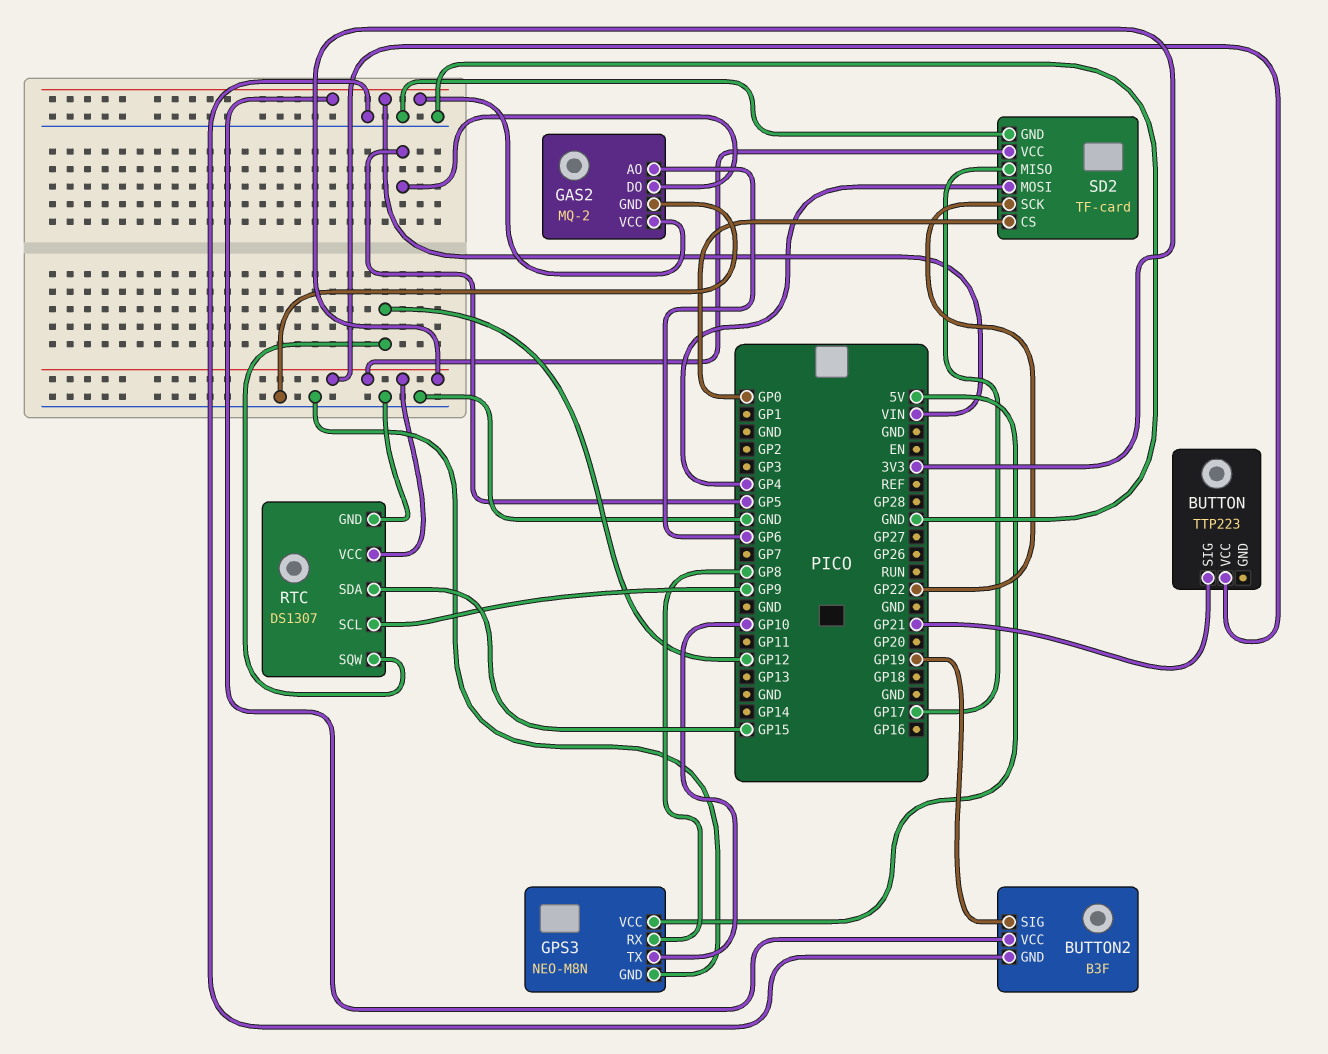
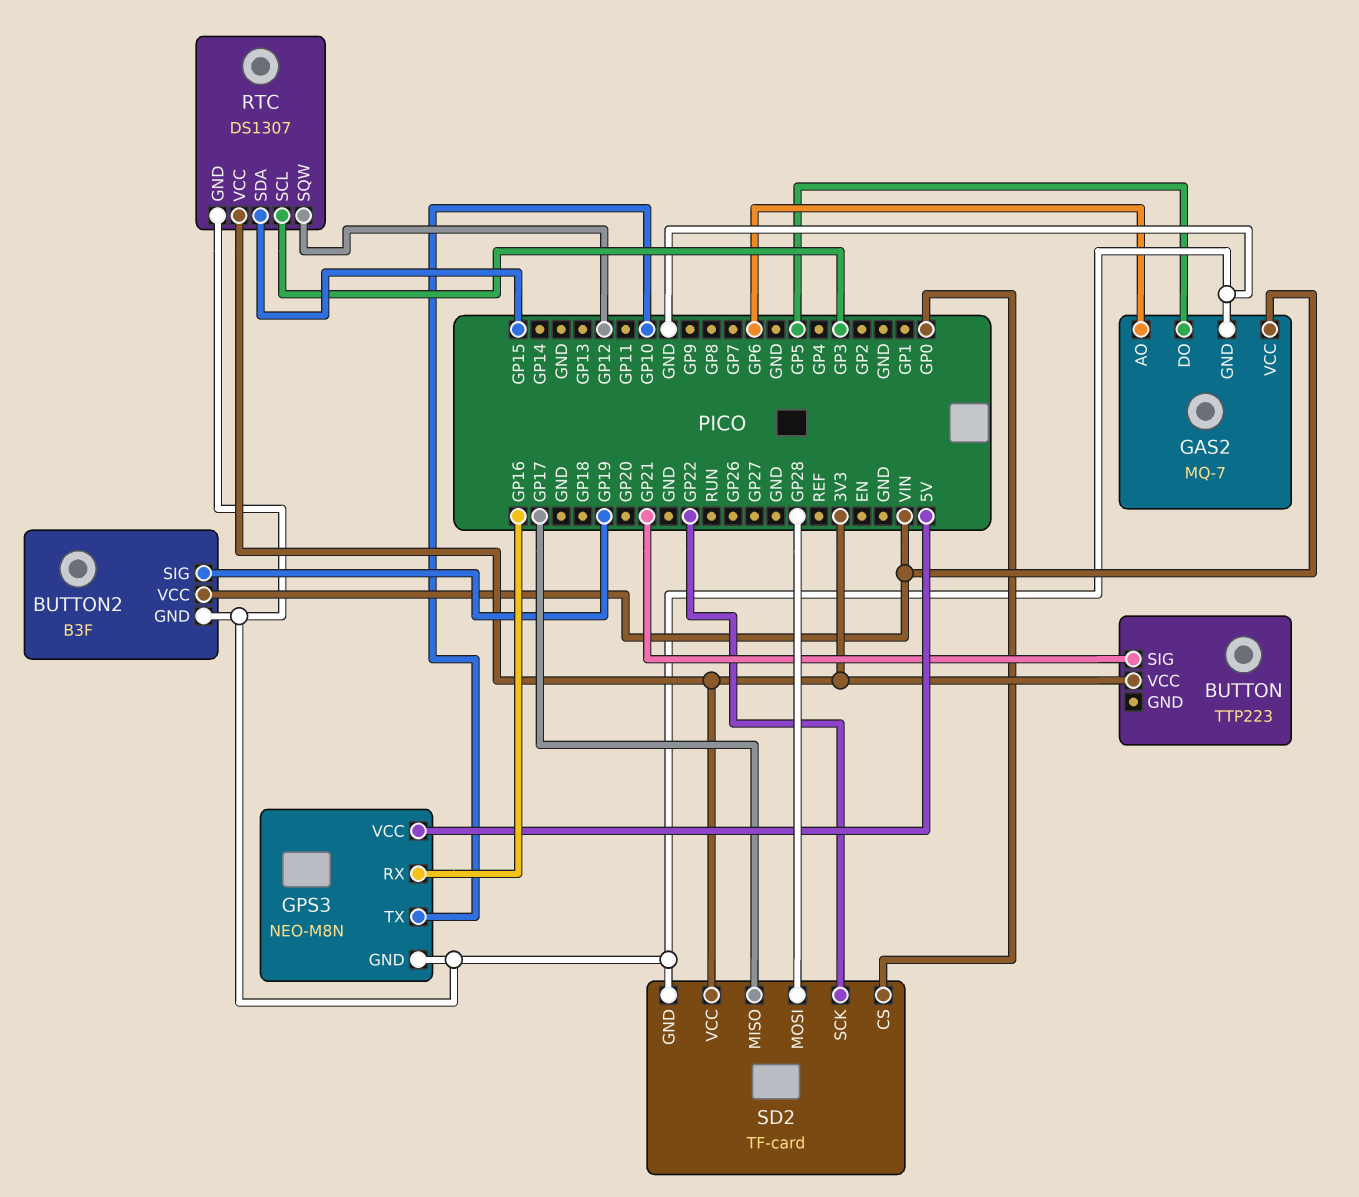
GAS2: MQ-2 -> MQ-7
GPS3 pin RX: GP8 -> GP16
RTC pin SCL: GP9 -> GP3
SD2 pin MOSI: GP4 -> GP28

